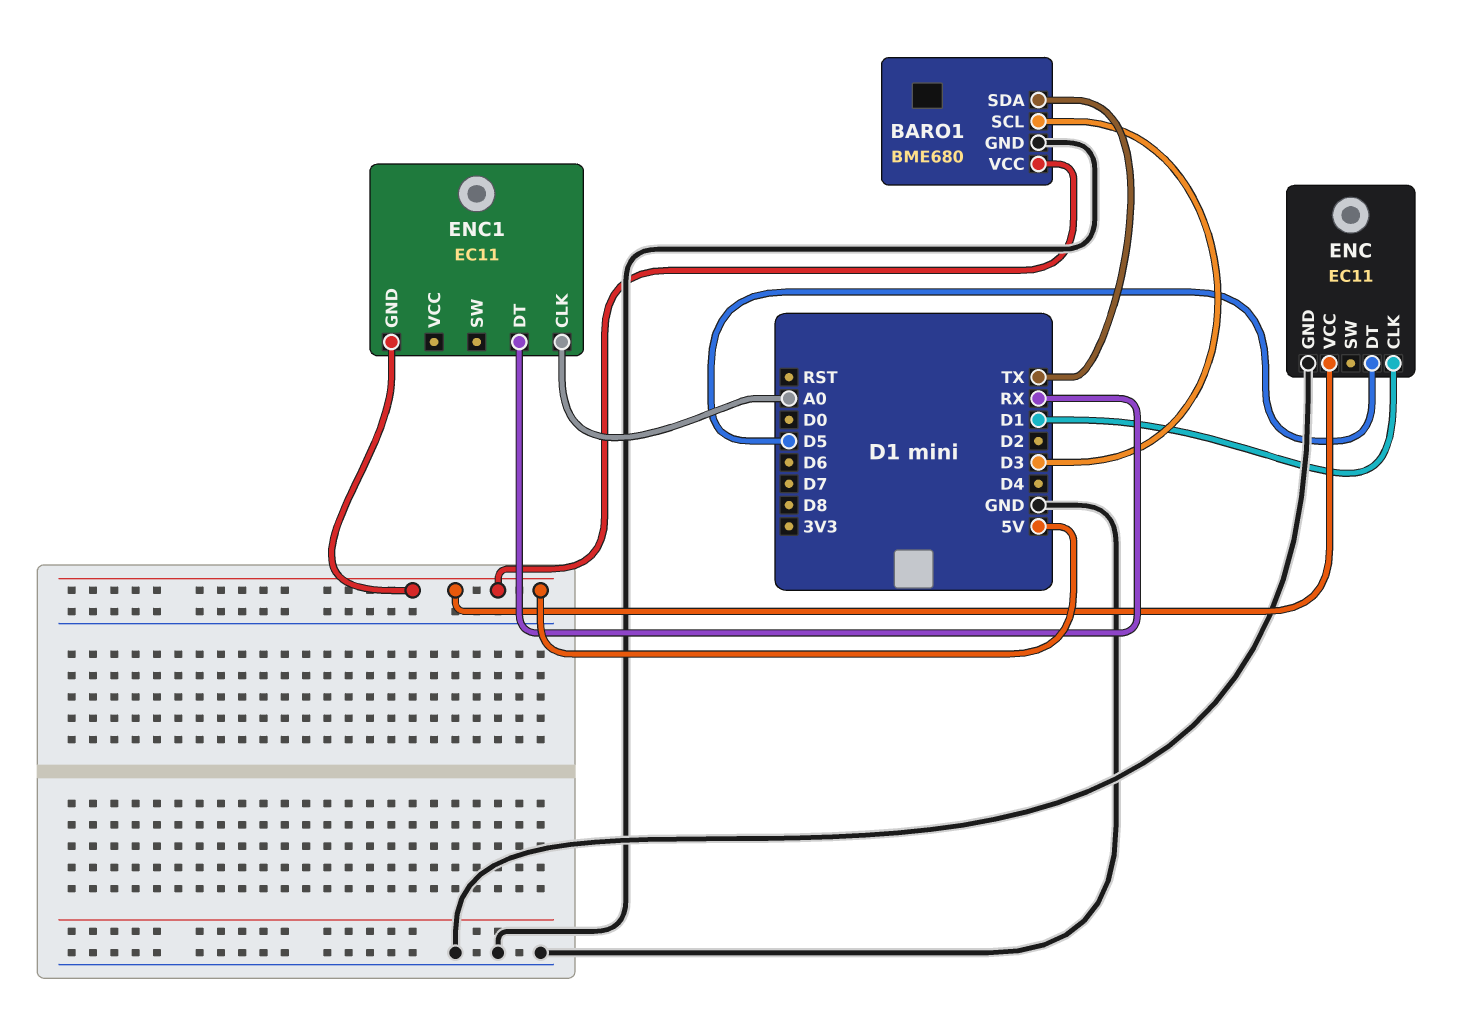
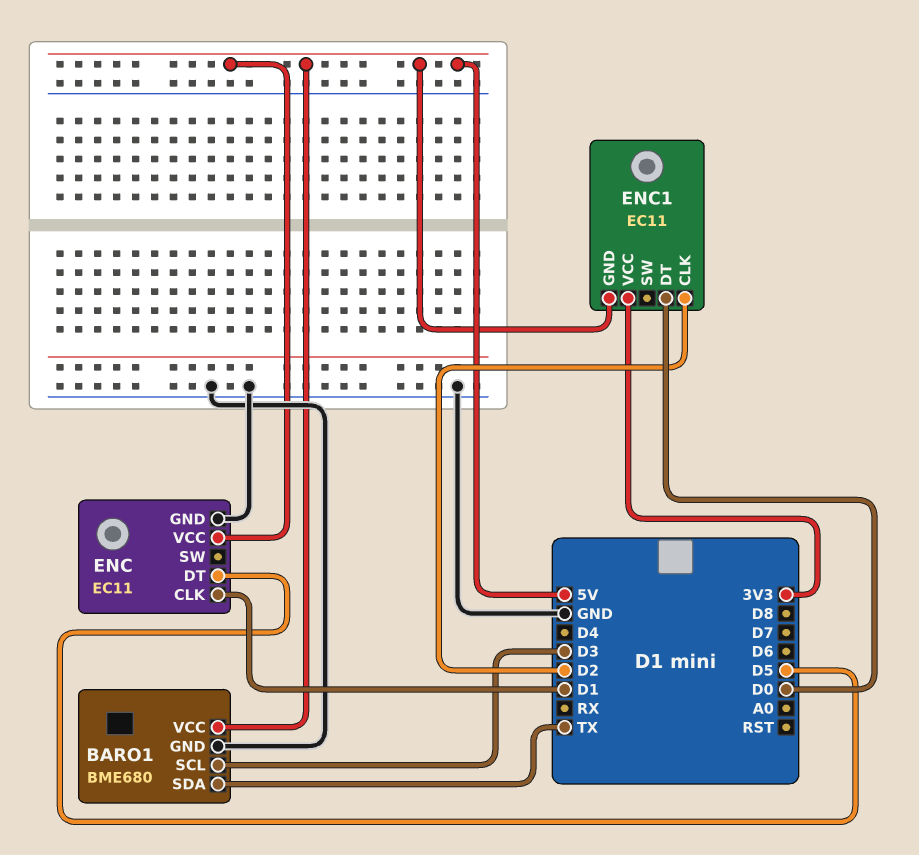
ENC1 pin CLK: A0 -> D2
ENC1 pin DT: RX -> D0
ENC1 pin VCC: none -> 3V3

